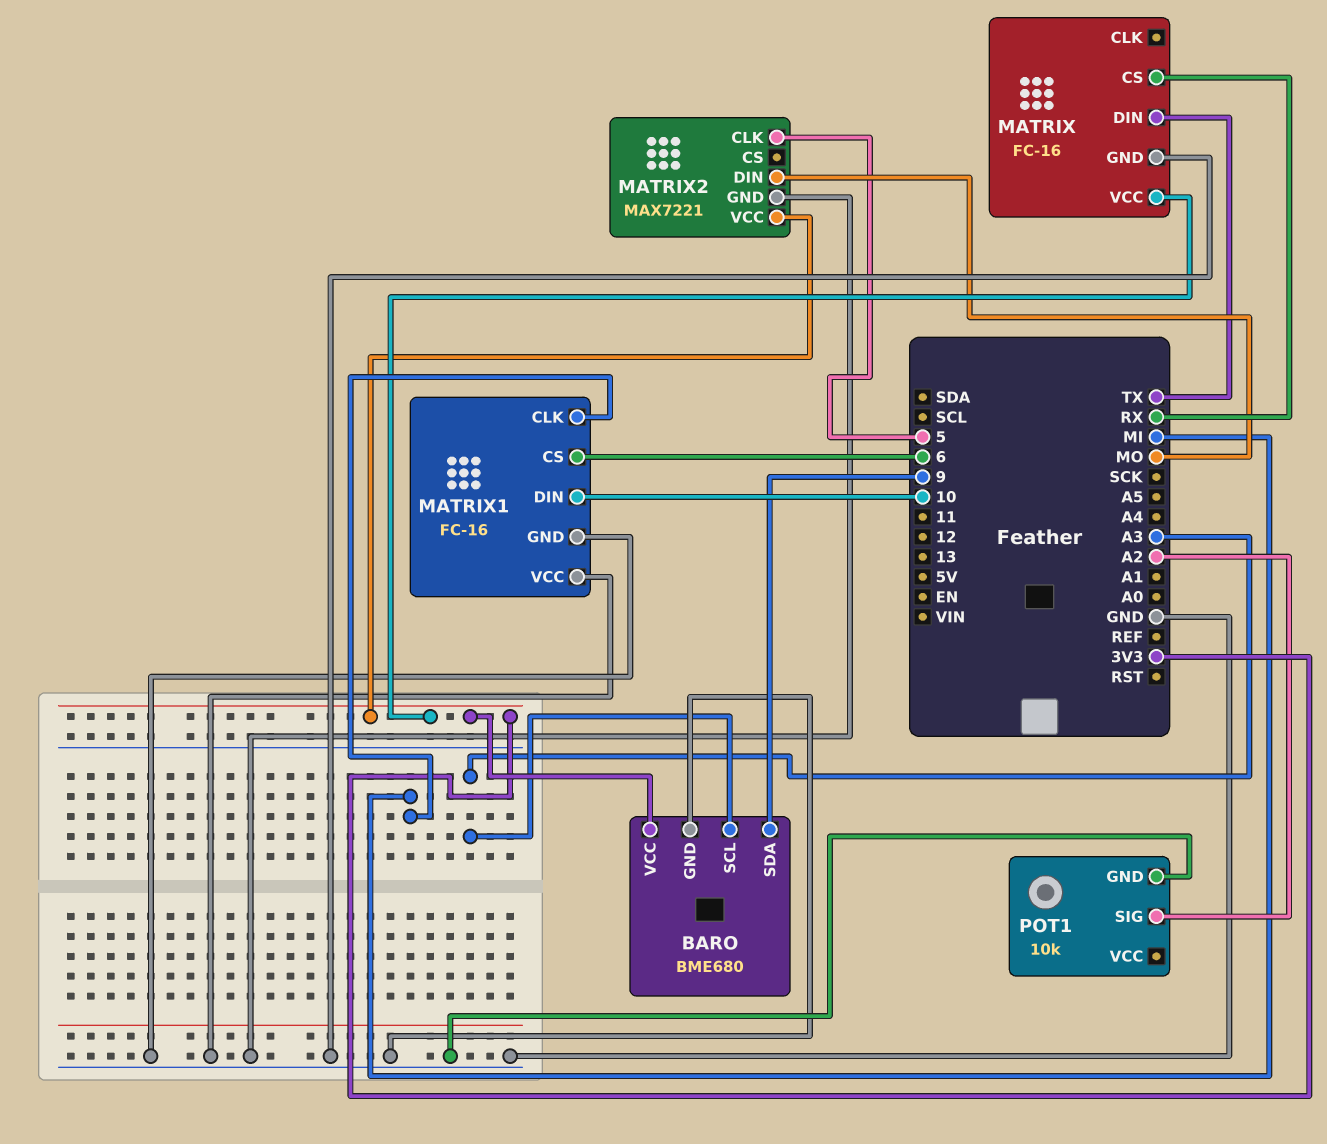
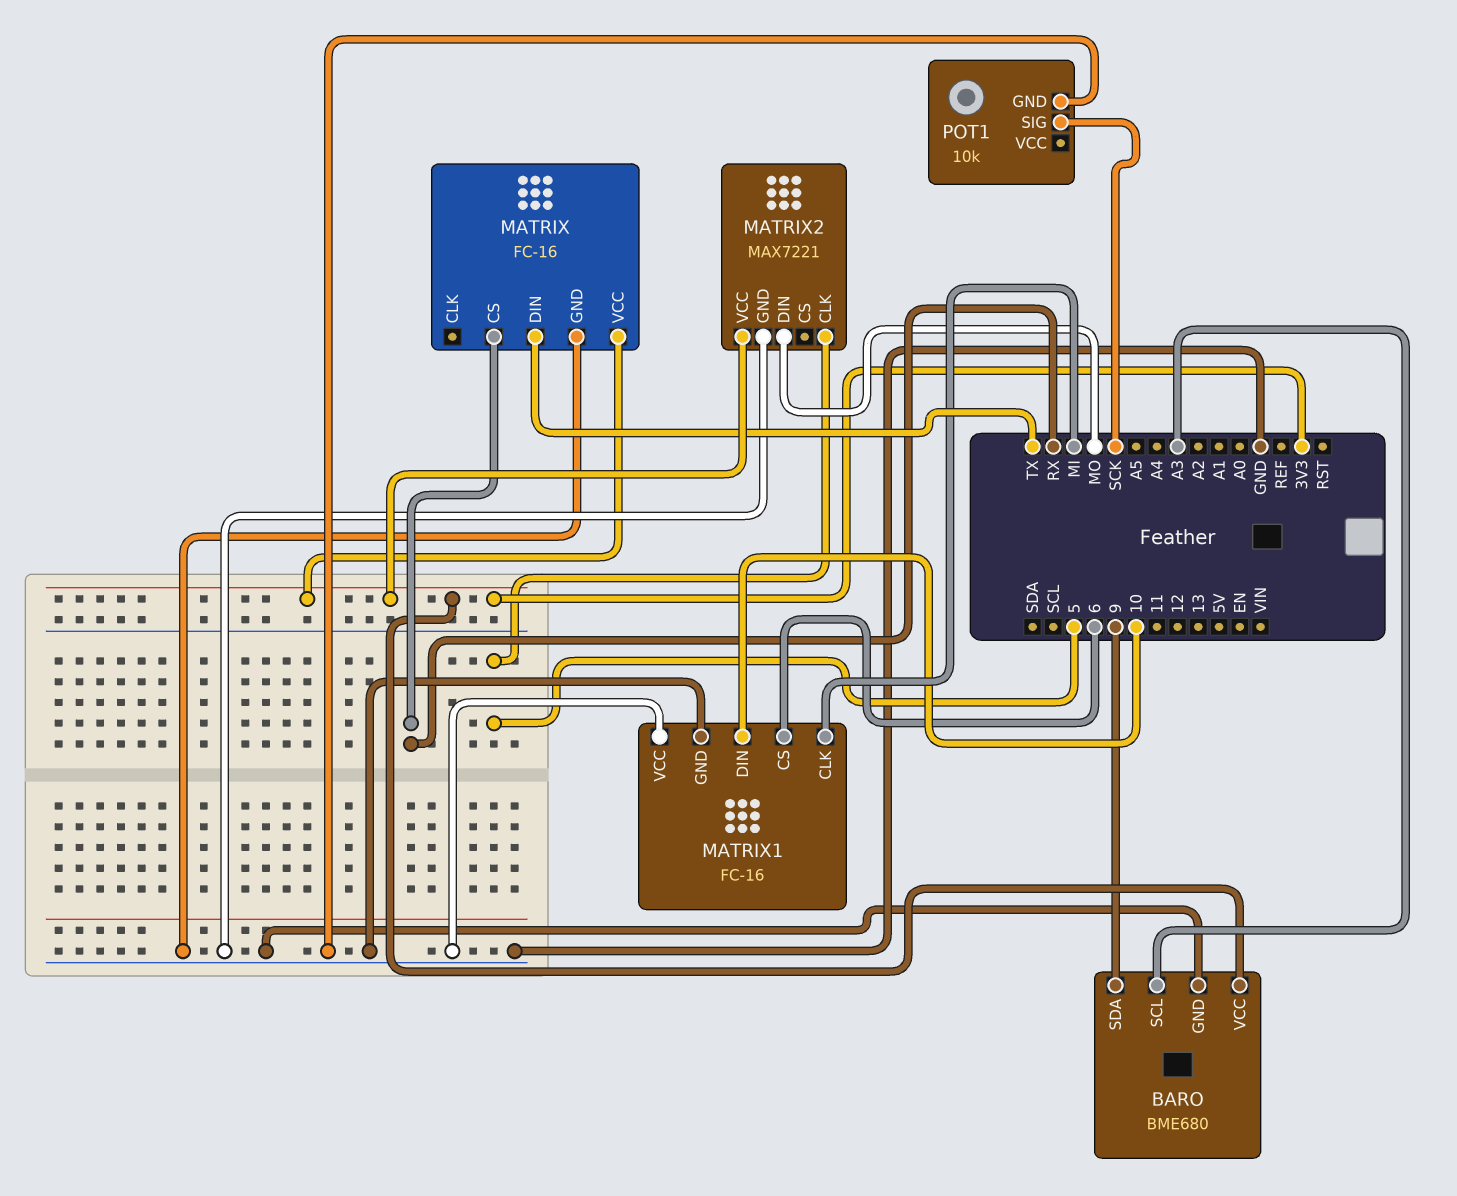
POT1 pin SIG: A2 -> SCK

